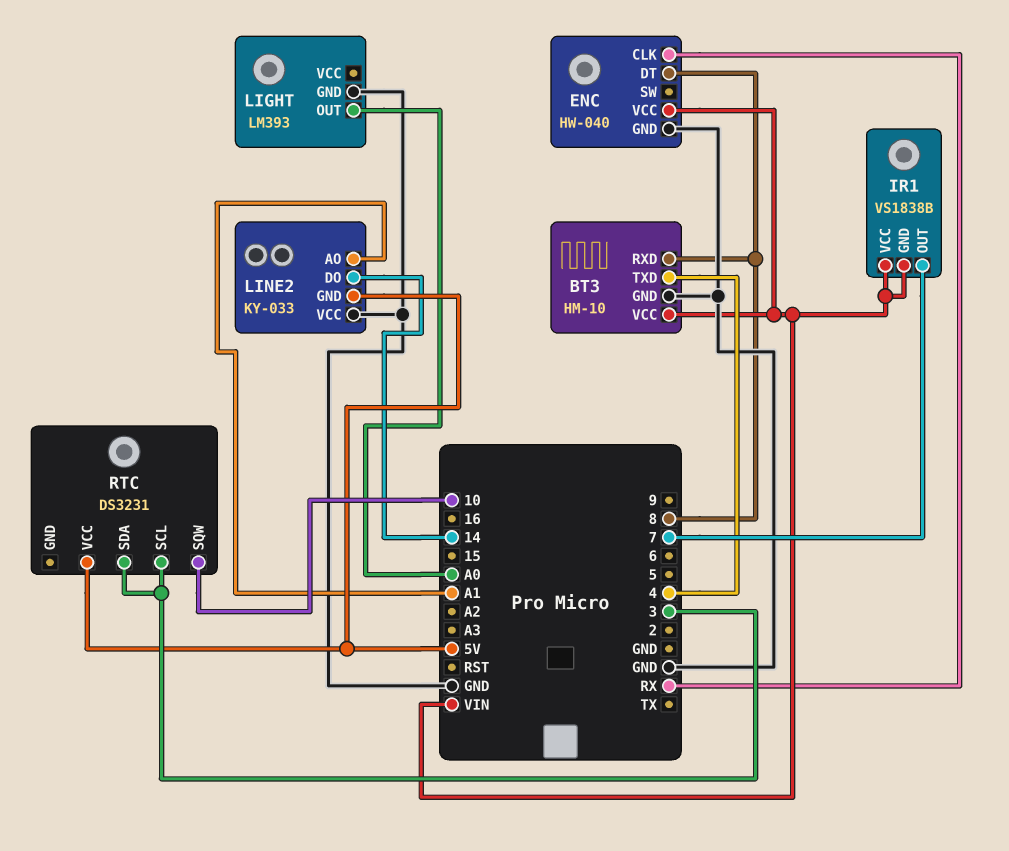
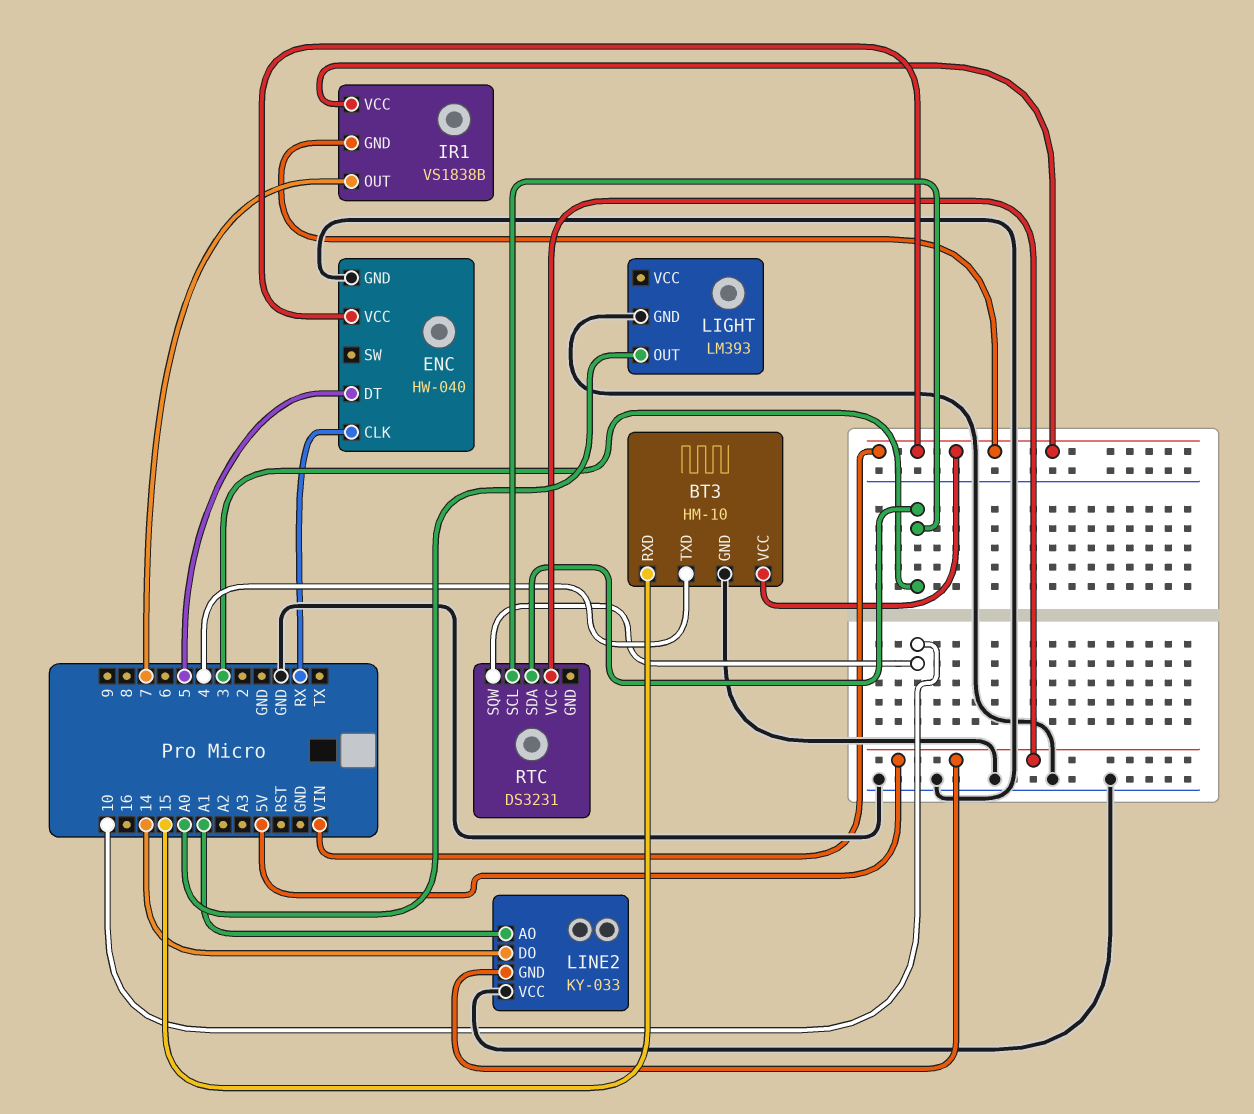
BT3 pin RXD: 8 -> 15
ENC pin DT: 8 -> 5

